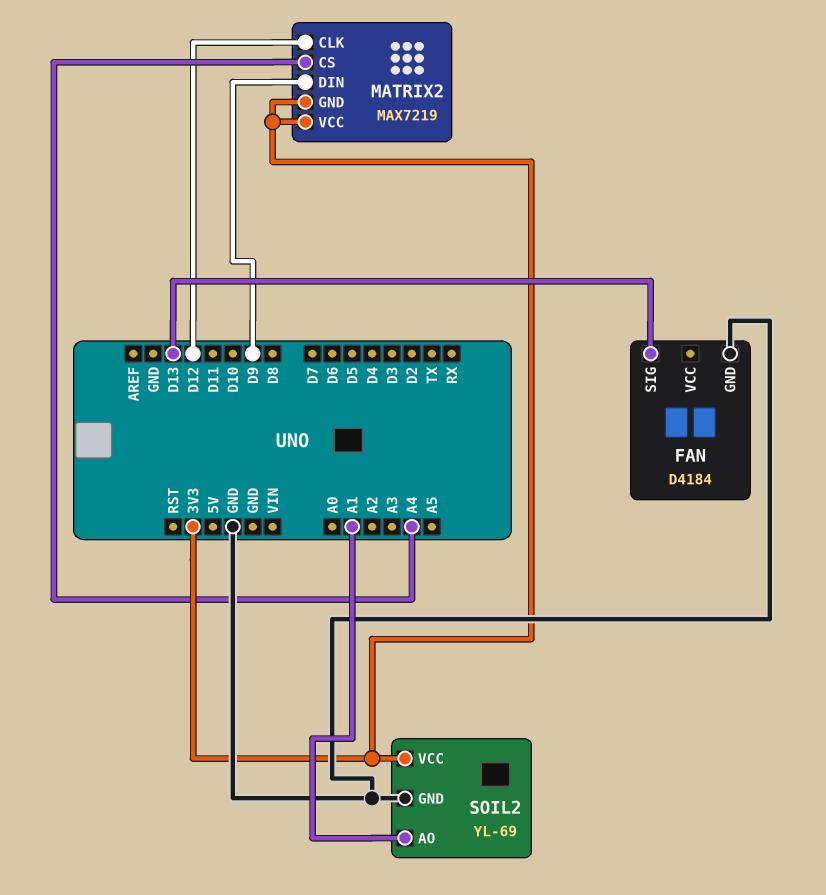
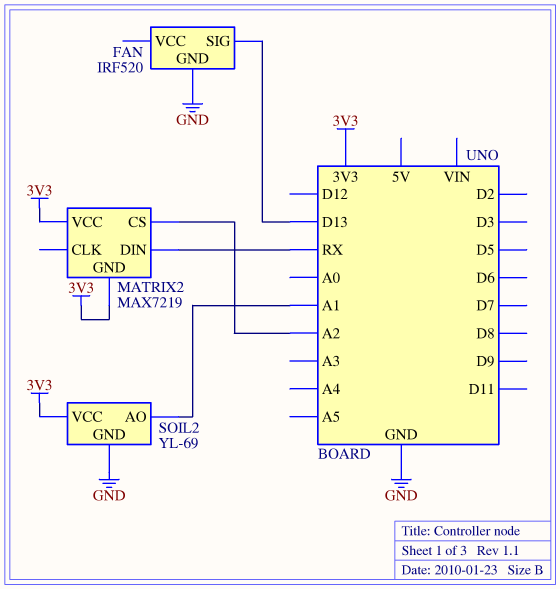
FAN: D4184 -> IRF520
MATRIX2 pin CLK: D12 -> none
MATRIX2 pin CS: A4 -> A2
MATRIX2 pin DIN: D9 -> RX

